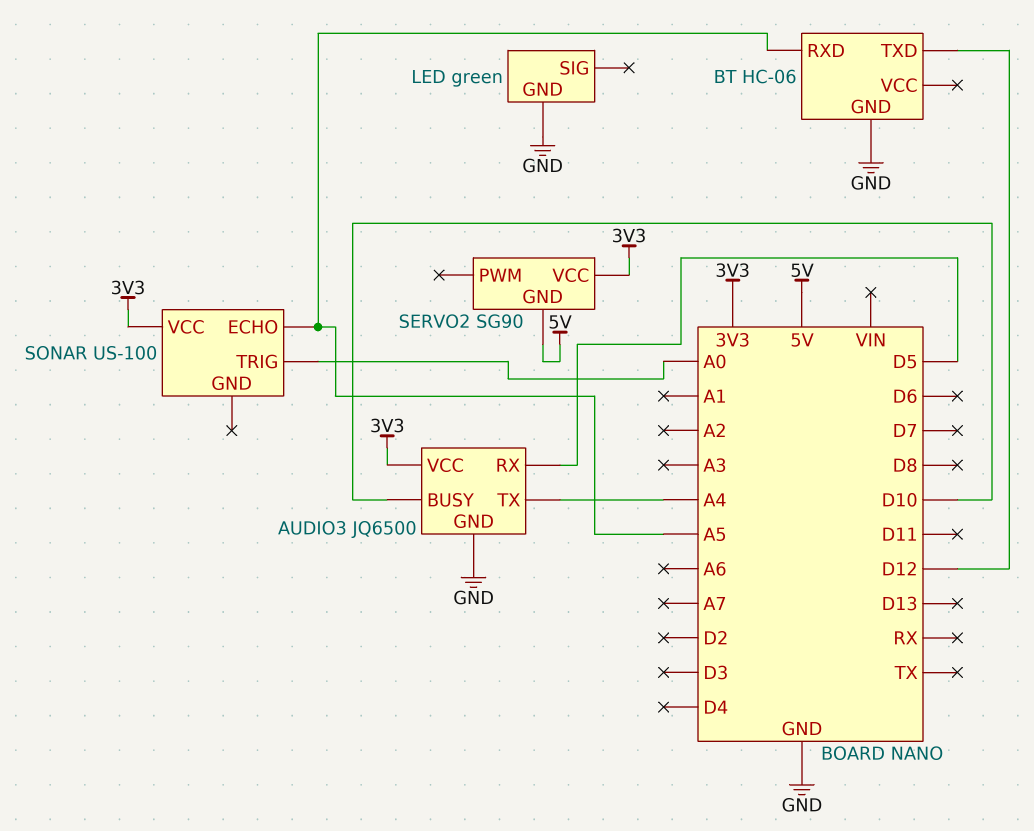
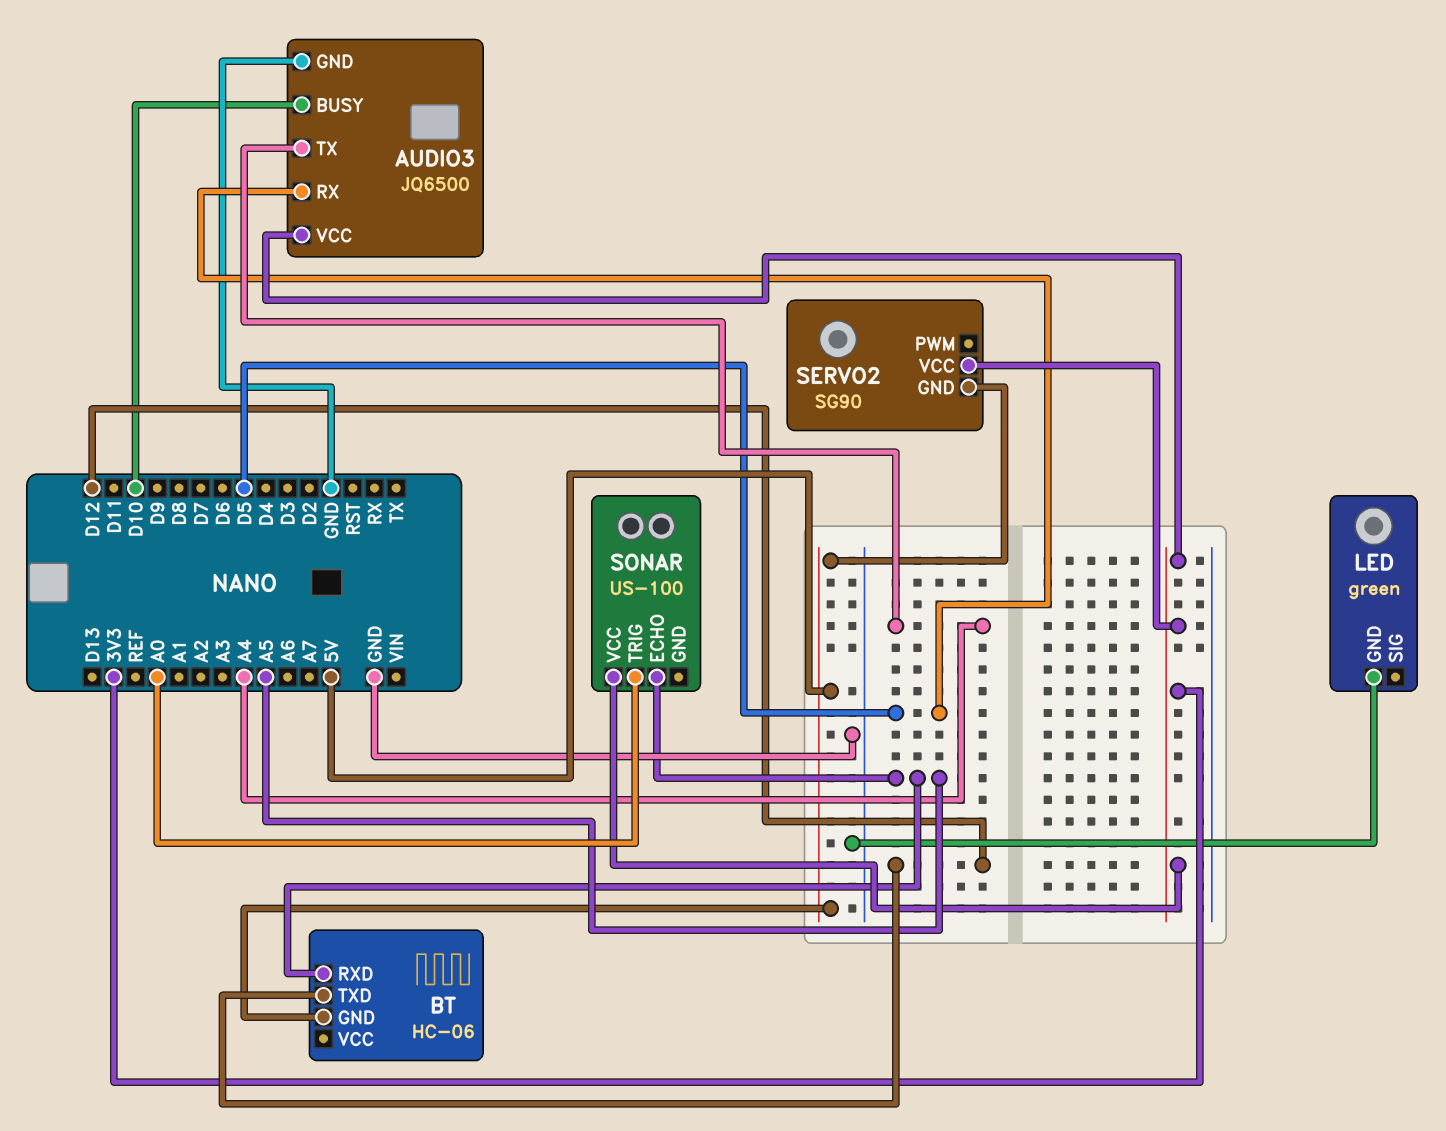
BT pin GND: GND -> 5V

